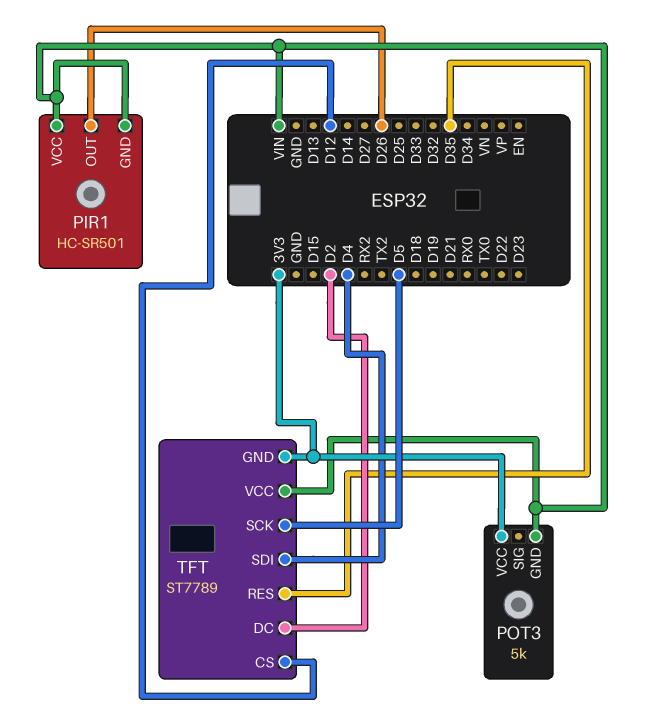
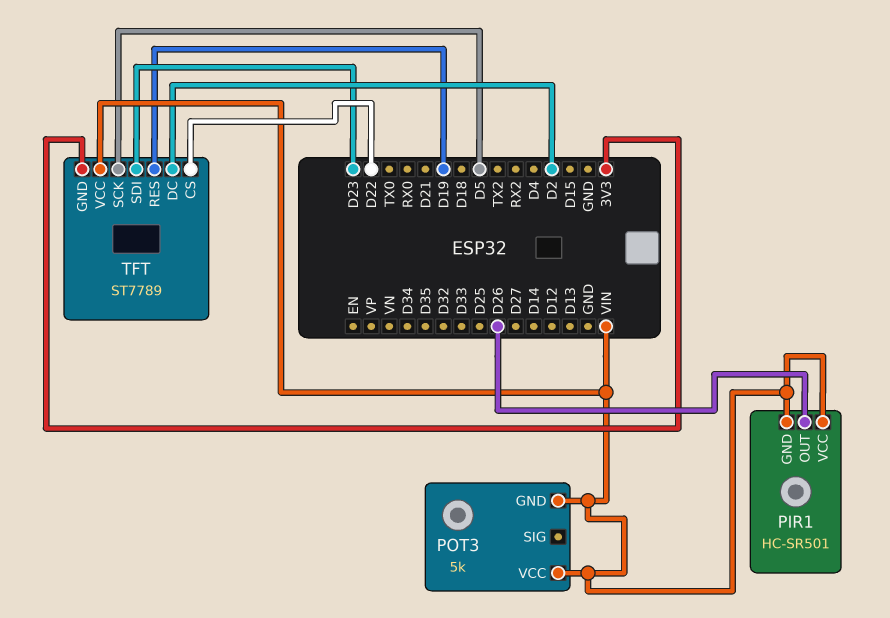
POT3 pin VCC: 3V3 -> VIN
TFT pin CS: D12 -> D22
TFT pin RES: D35 -> D19
TFT pin SDI: D4 -> D23

